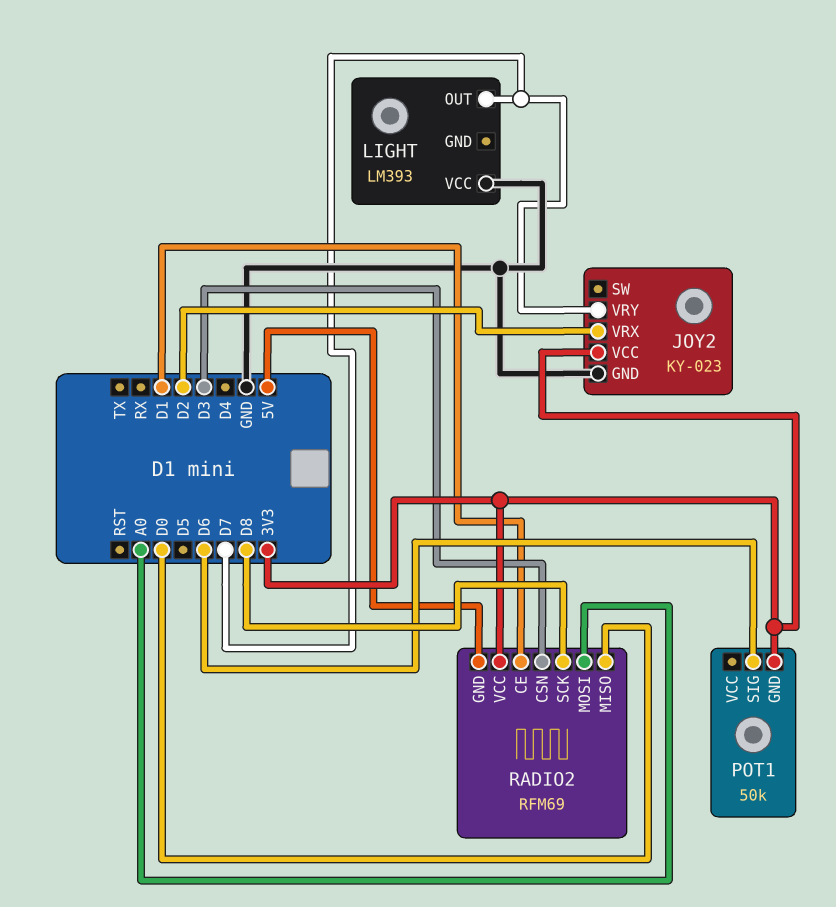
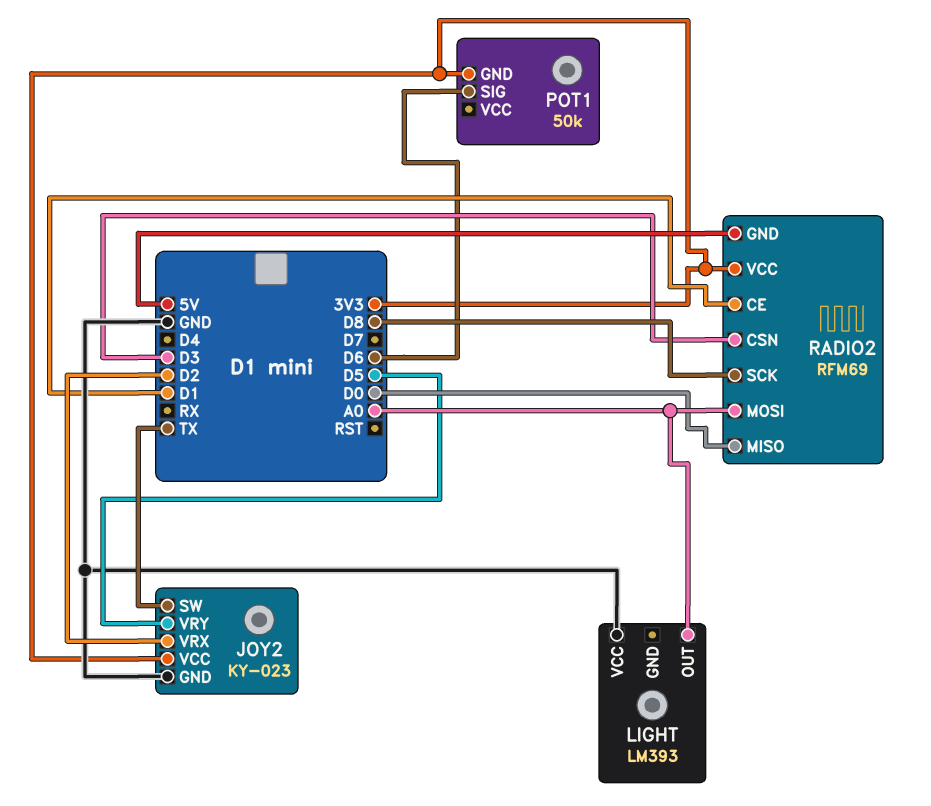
JOY2 pin SW: none -> TX
JOY2 pin VRY: D7 -> D5
LIGHT pin OUT: D7 -> A0

